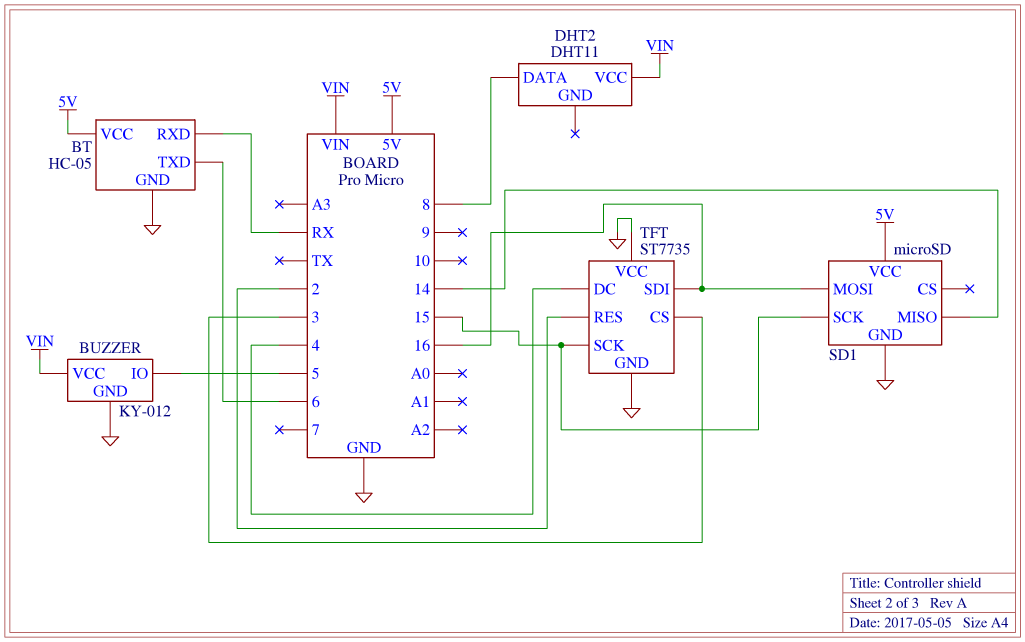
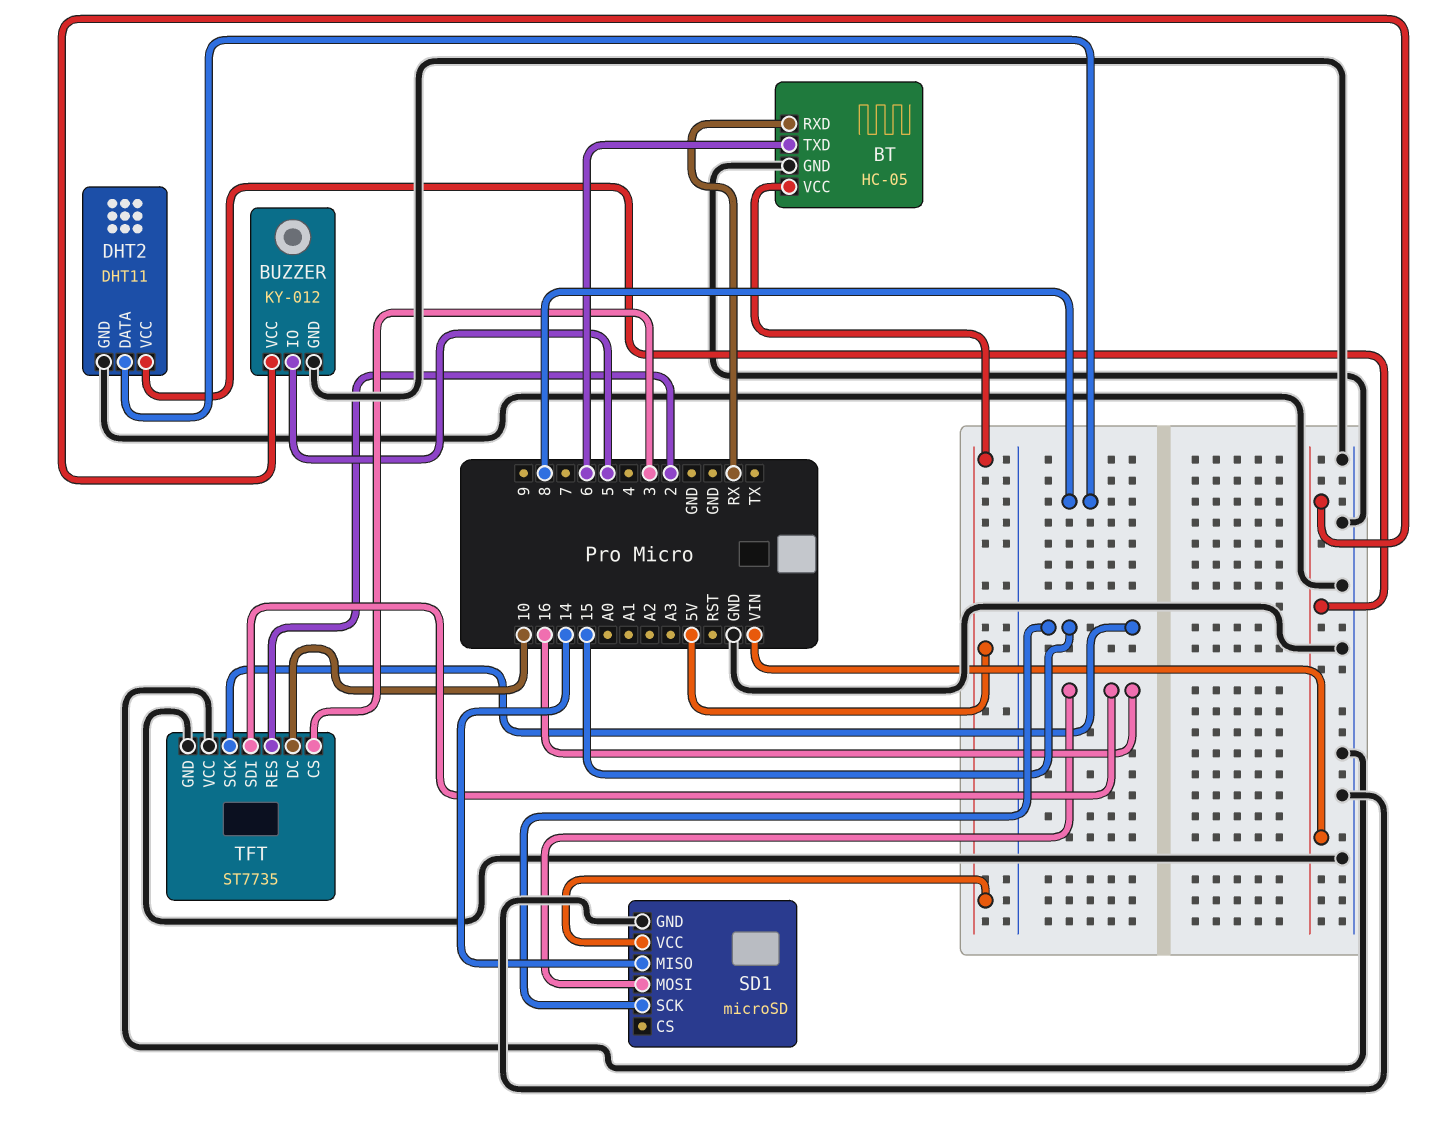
DHT2 pin GND: none -> GND
TFT pin DC: 4 -> 10

